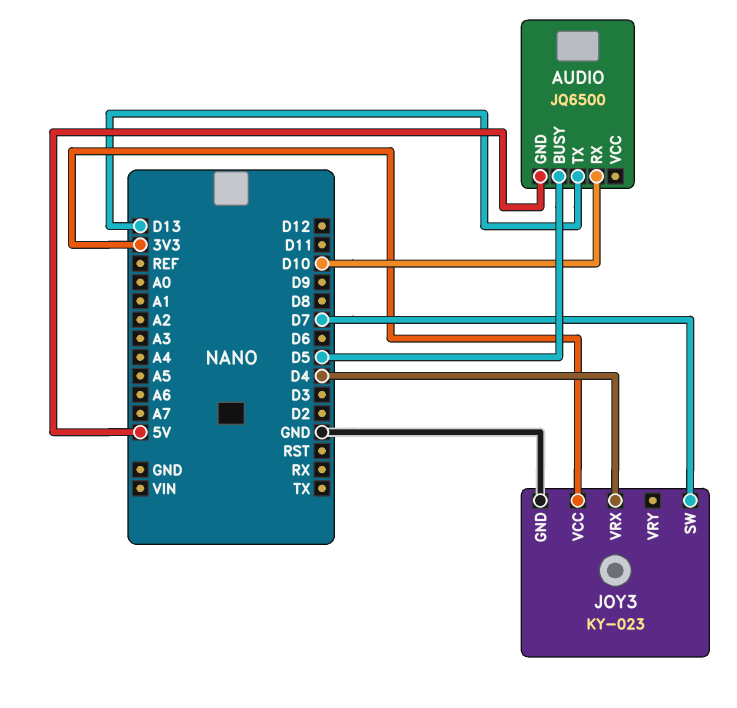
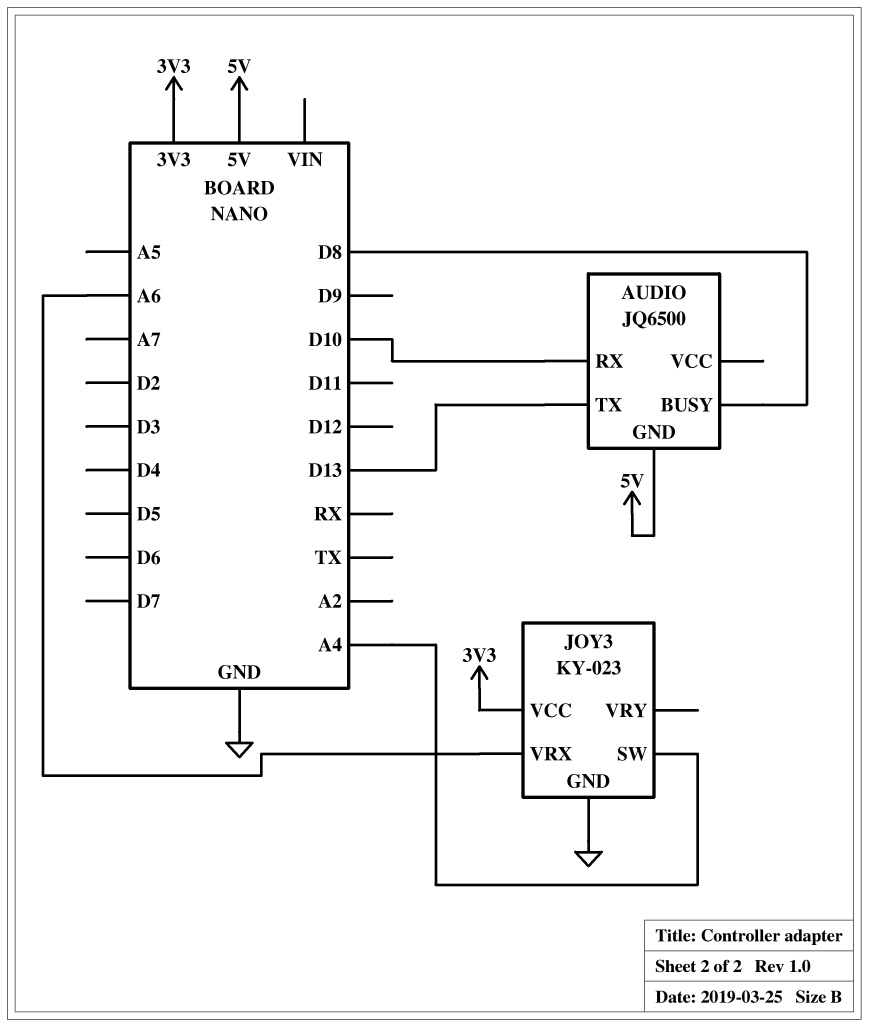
AUDIO pin BUSY: D5 -> D8
JOY3 pin SW: D7 -> A4
JOY3 pin VRX: D4 -> A6

